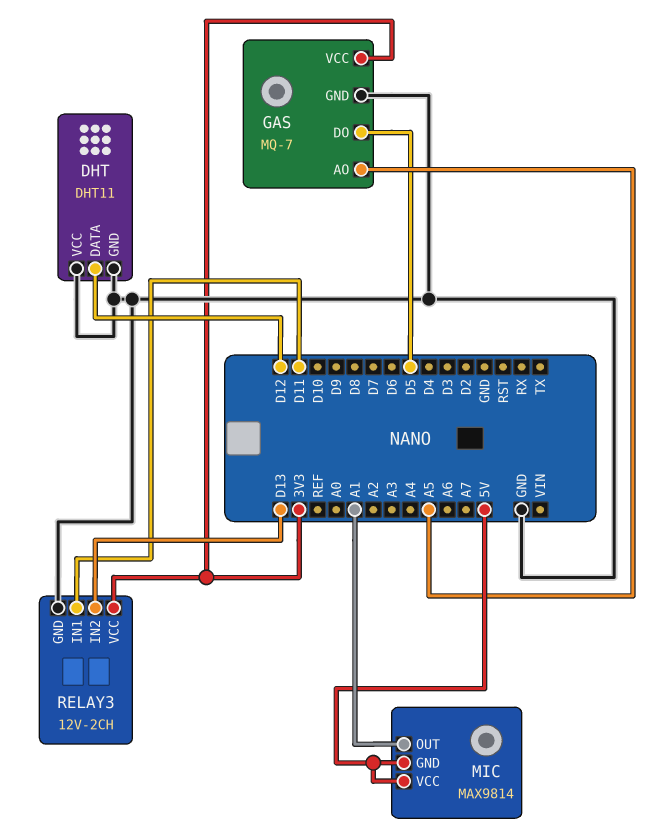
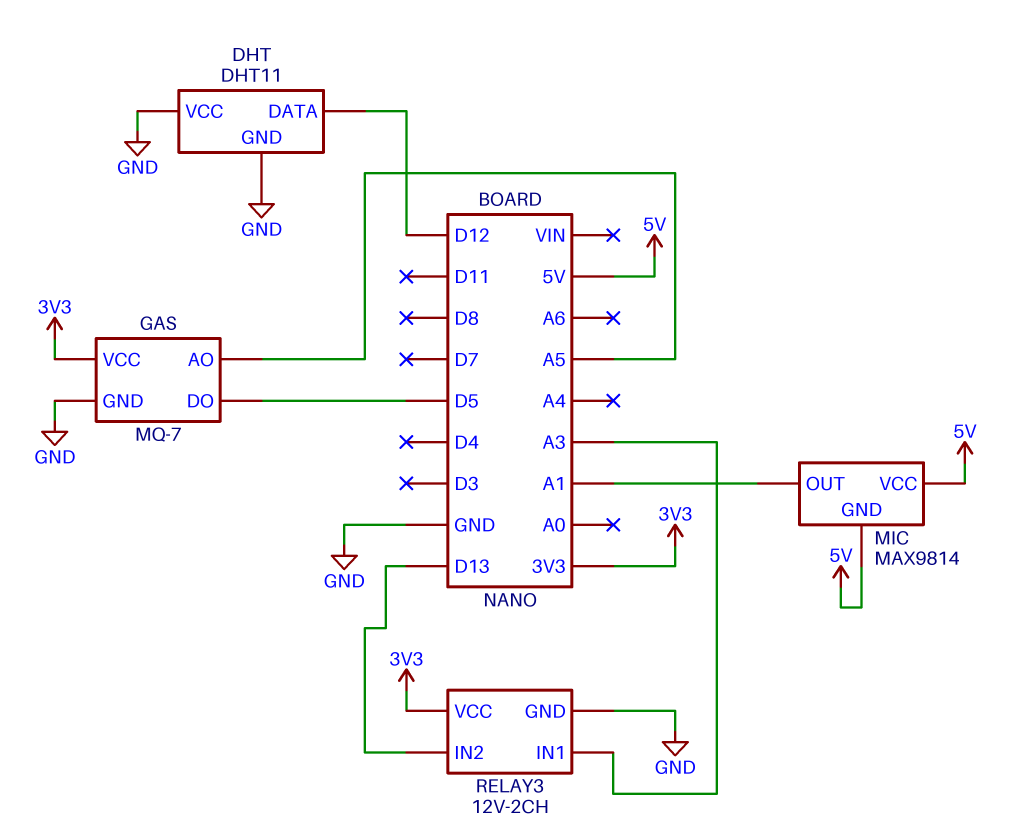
RELAY3 pin IN1: D11 -> A3

